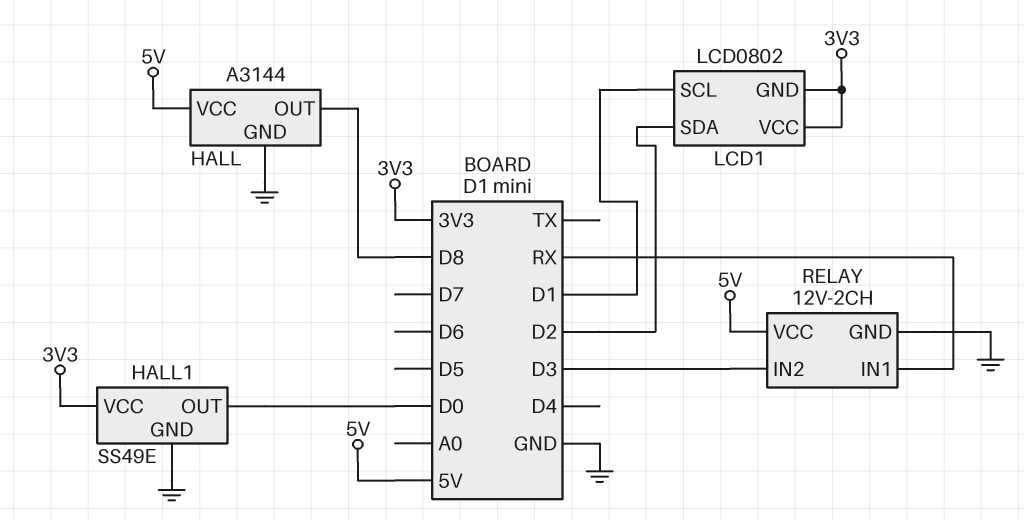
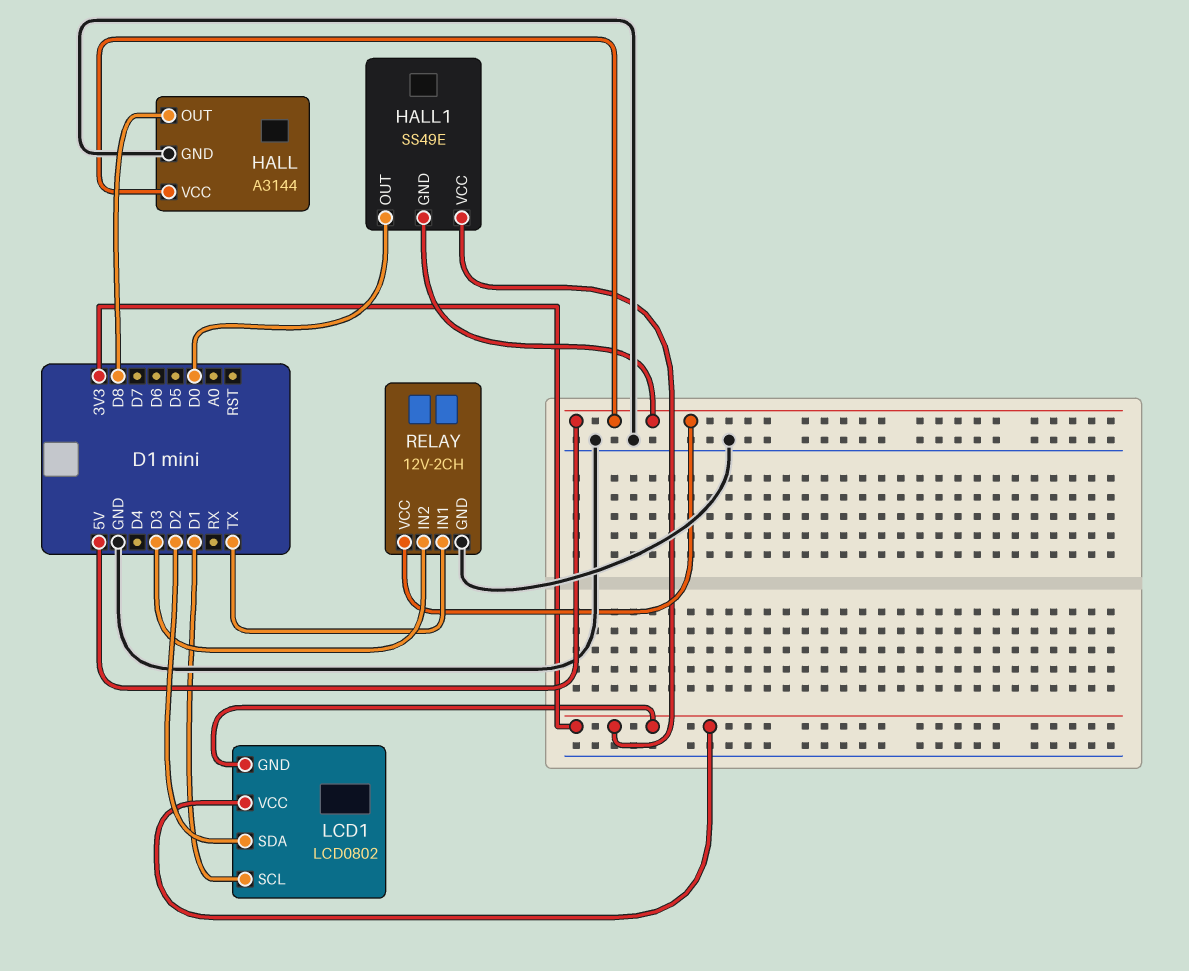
HALL1 pin GND: GND -> 5V
RELAY pin IN1: RX -> TX

